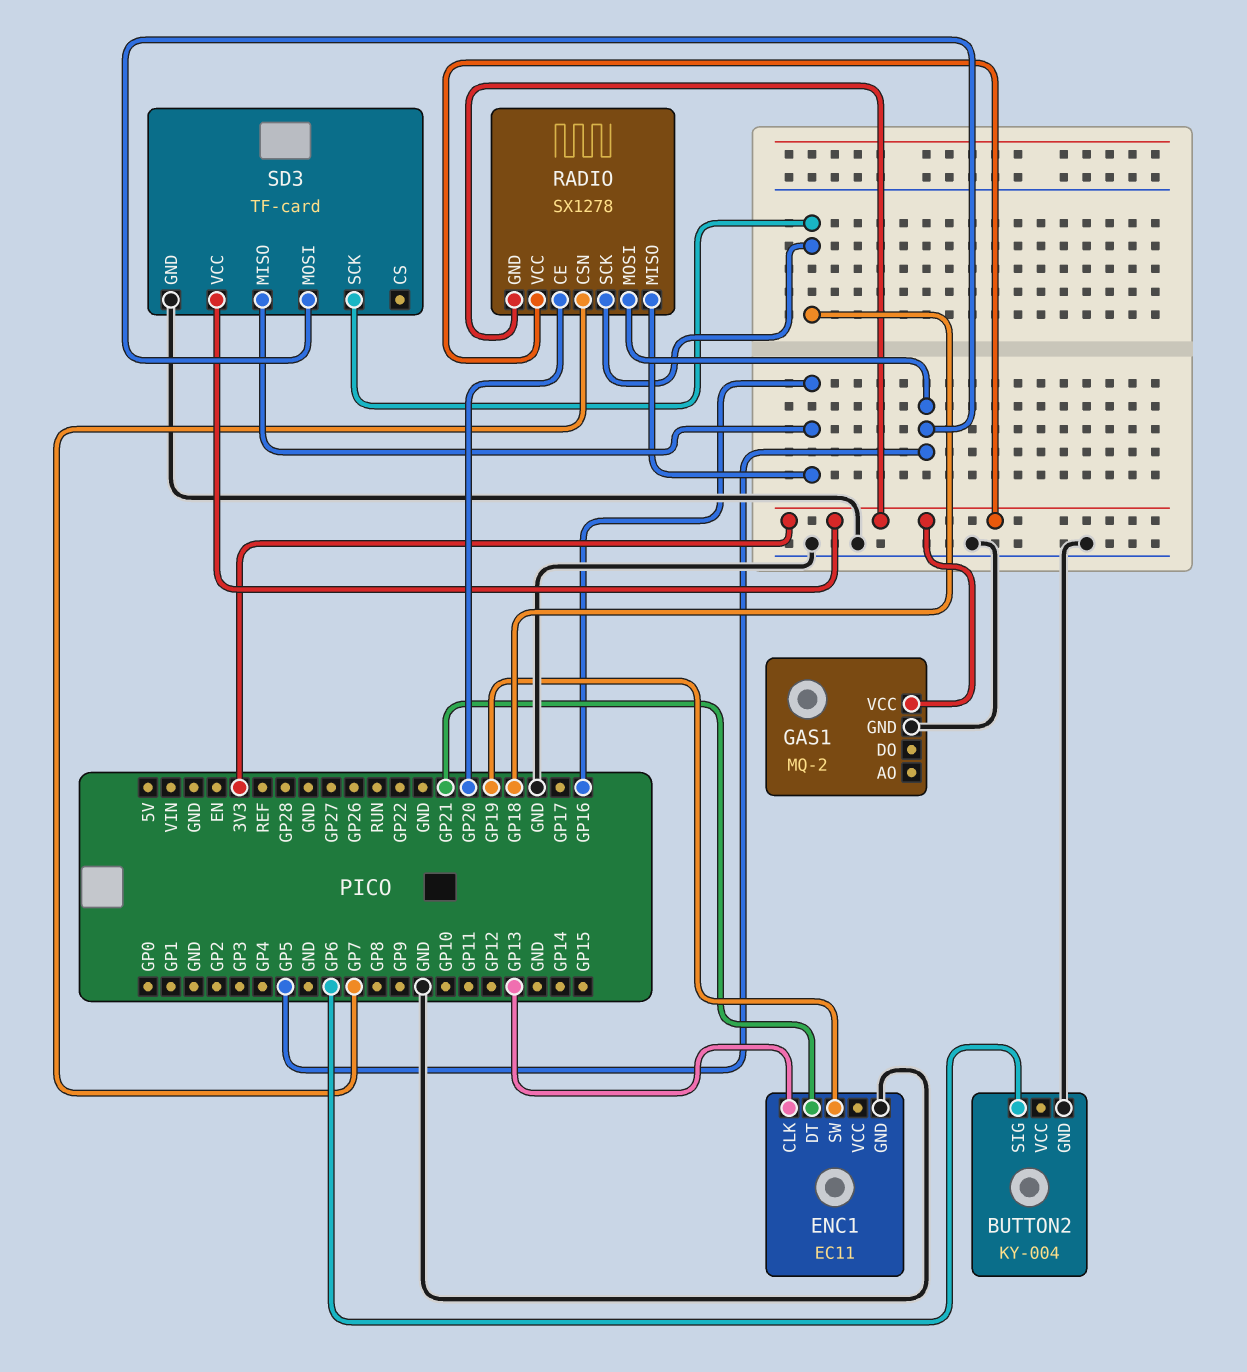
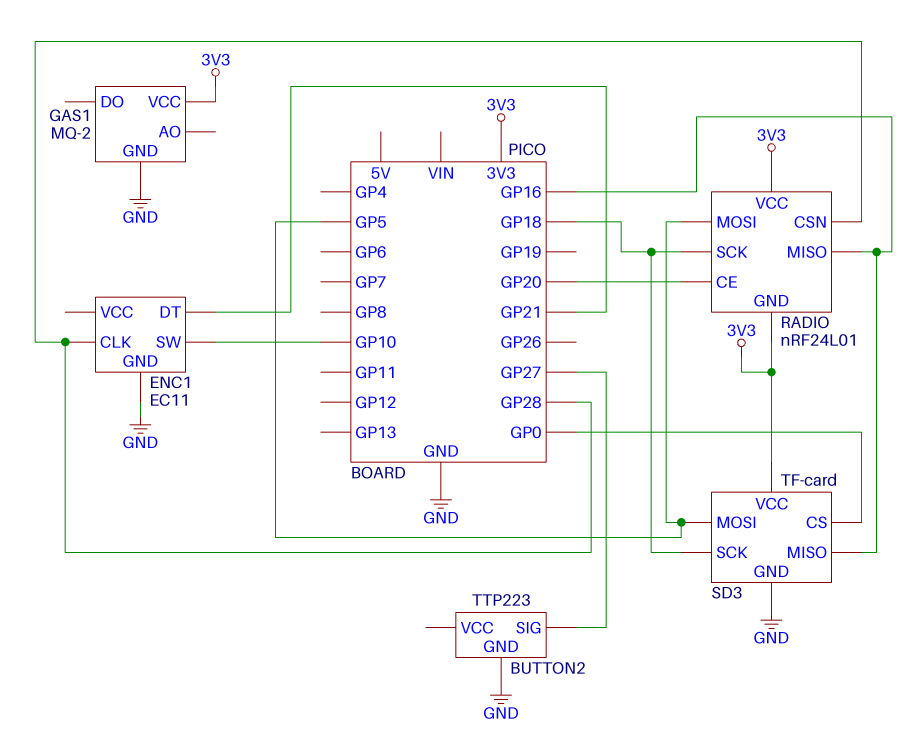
BUTTON2: KY-004 -> TTP223
BUTTON2 pin SIG: GP6 -> GP27
ENC1 pin CLK: GP13 -> GP28
ENC1 pin SW: GP19 -> GP10
RADIO: SX1278 -> nRF24L01
RADIO pin CSN: GP7 -> GP28
SD3 pin CS: none -> GP0

